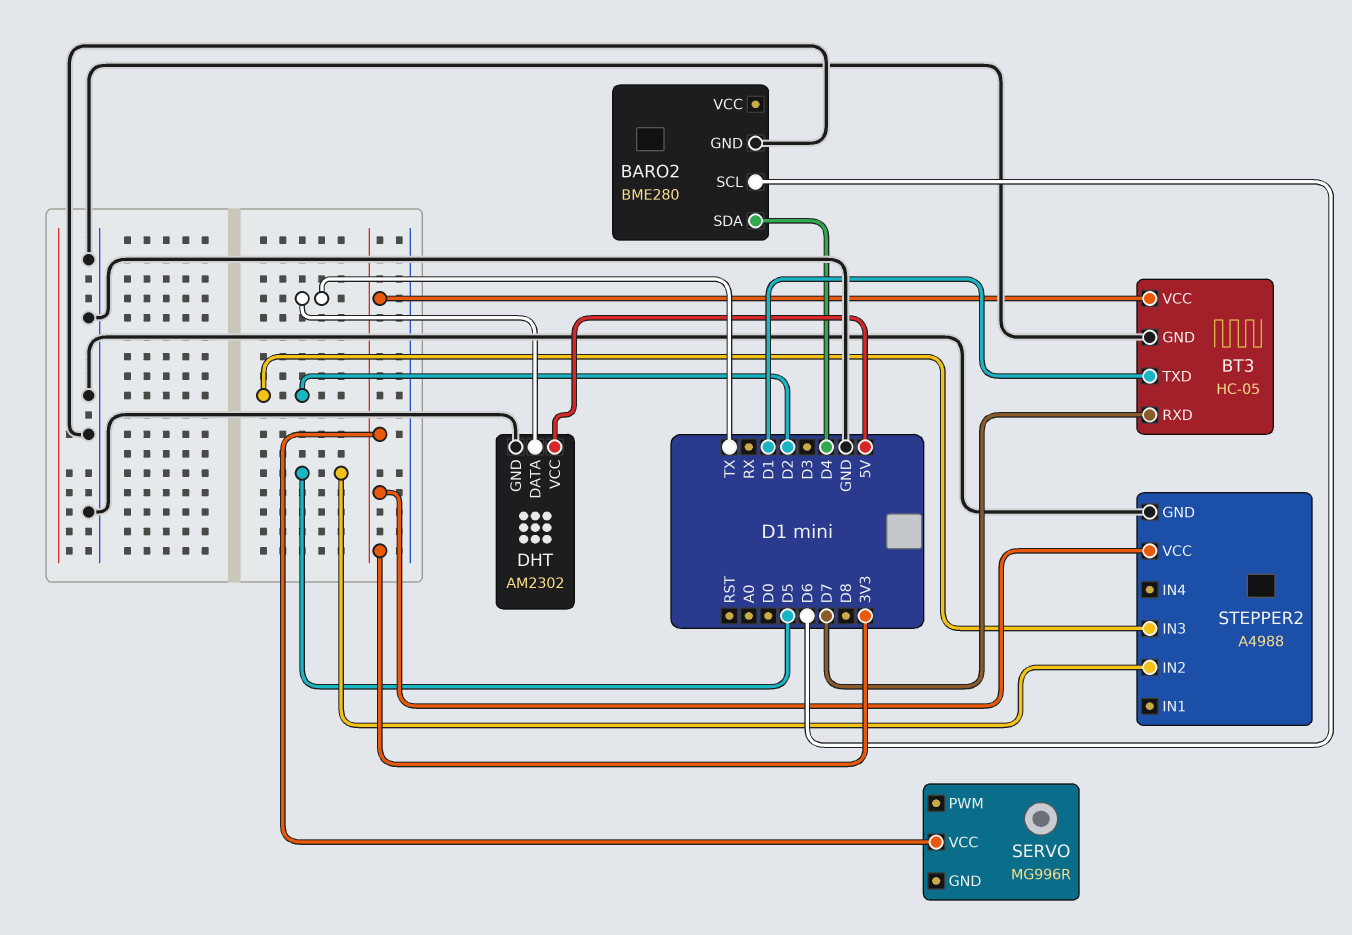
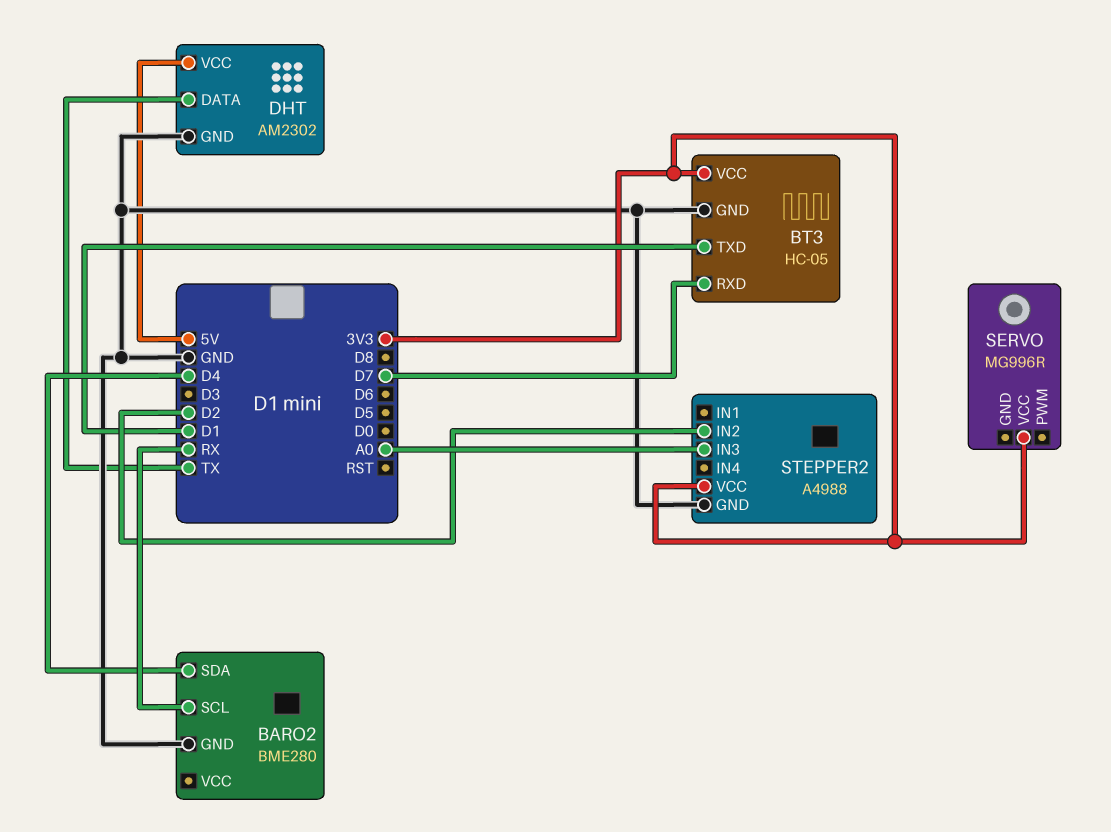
BARO2 pin SCL: D6 -> RX
STEPPER2 pin IN2: D5 -> D2
STEPPER2 pin IN3: D2 -> A0

